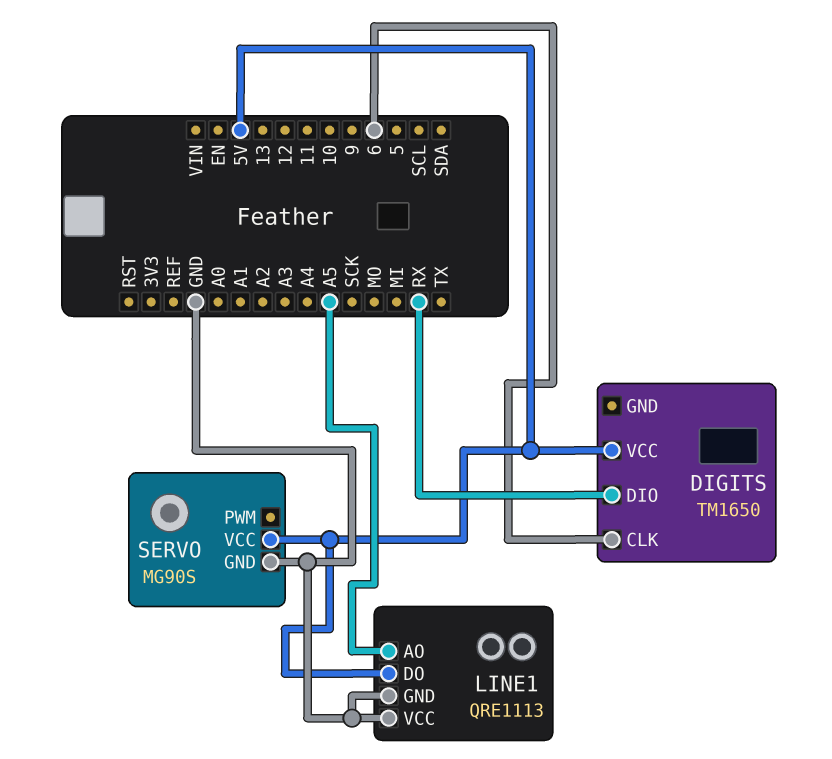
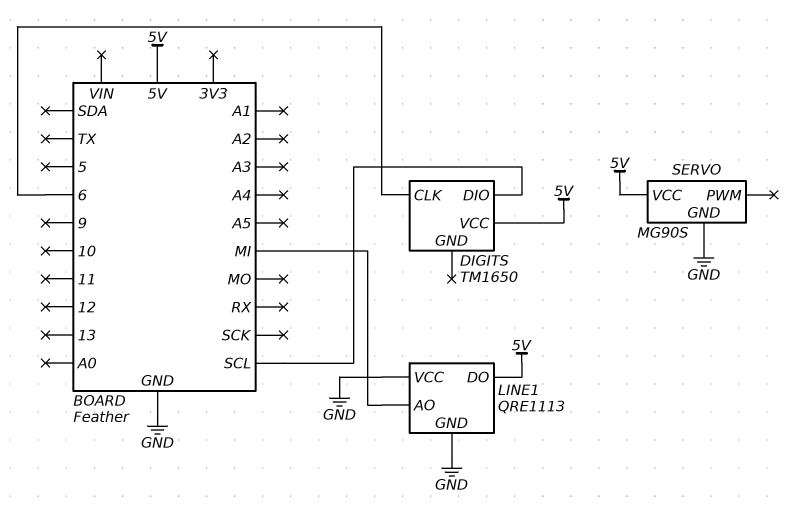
DIGITS pin DIO: RX -> SCL
LINE1 pin AO: A5 -> MI

